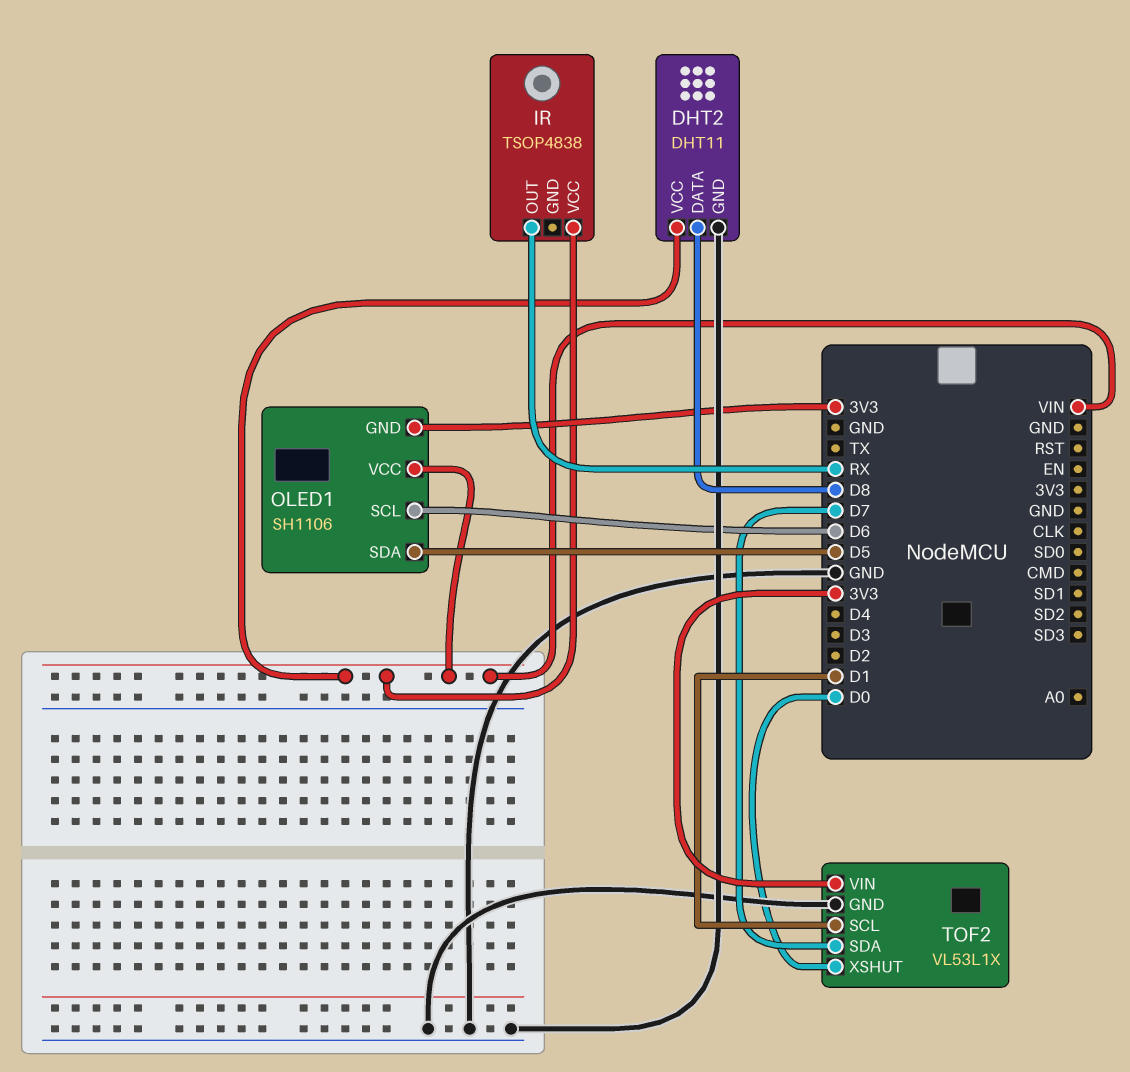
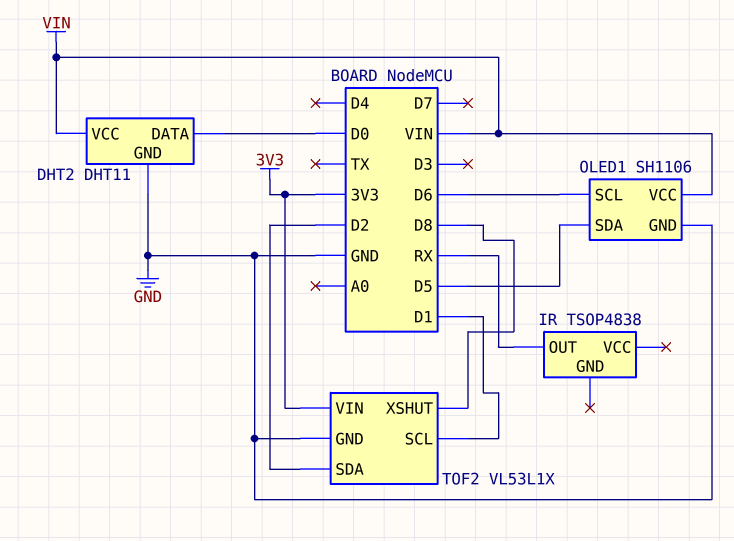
DHT2 pin DATA: D8 -> D0
IR pin VCC: VIN -> none
OLED1 pin GND: 3V3 -> GND
TOF2 pin SDA: D7 -> D2
TOF2 pin XSHUT: D0 -> D8

